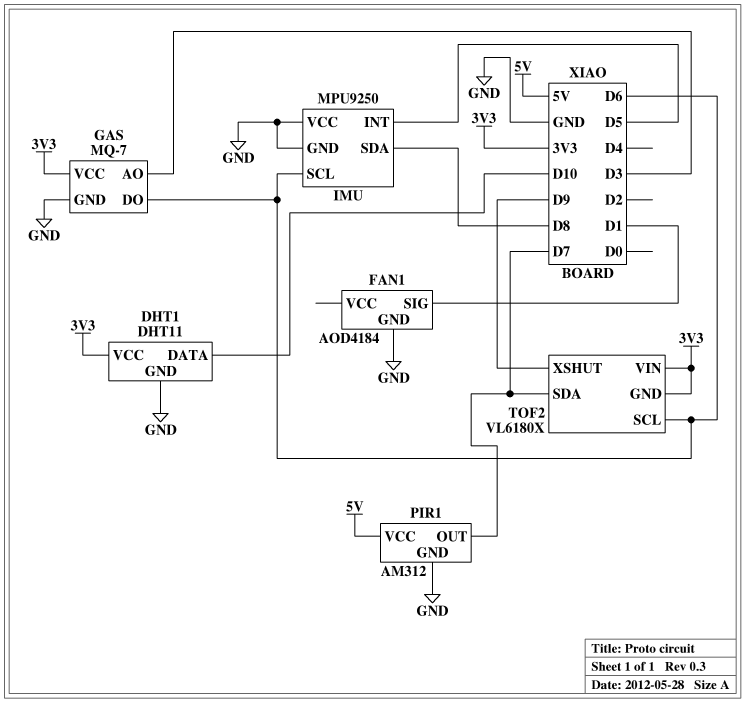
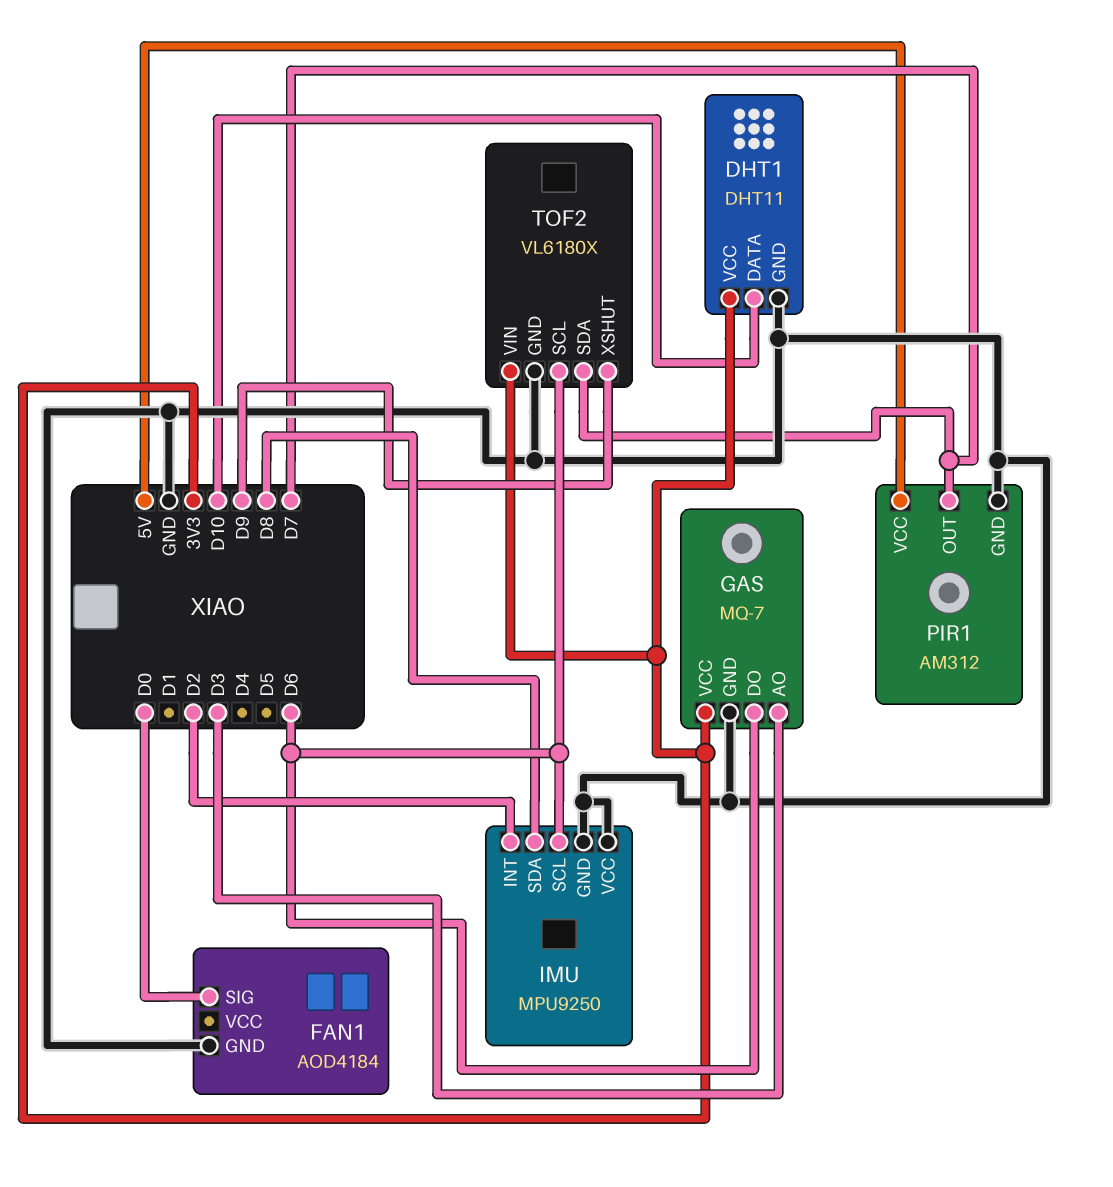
FAN1 pin SIG: D1 -> D0
IMU pin INT: D5 -> D2
TOF2 pin GND: 3V3 -> GND

